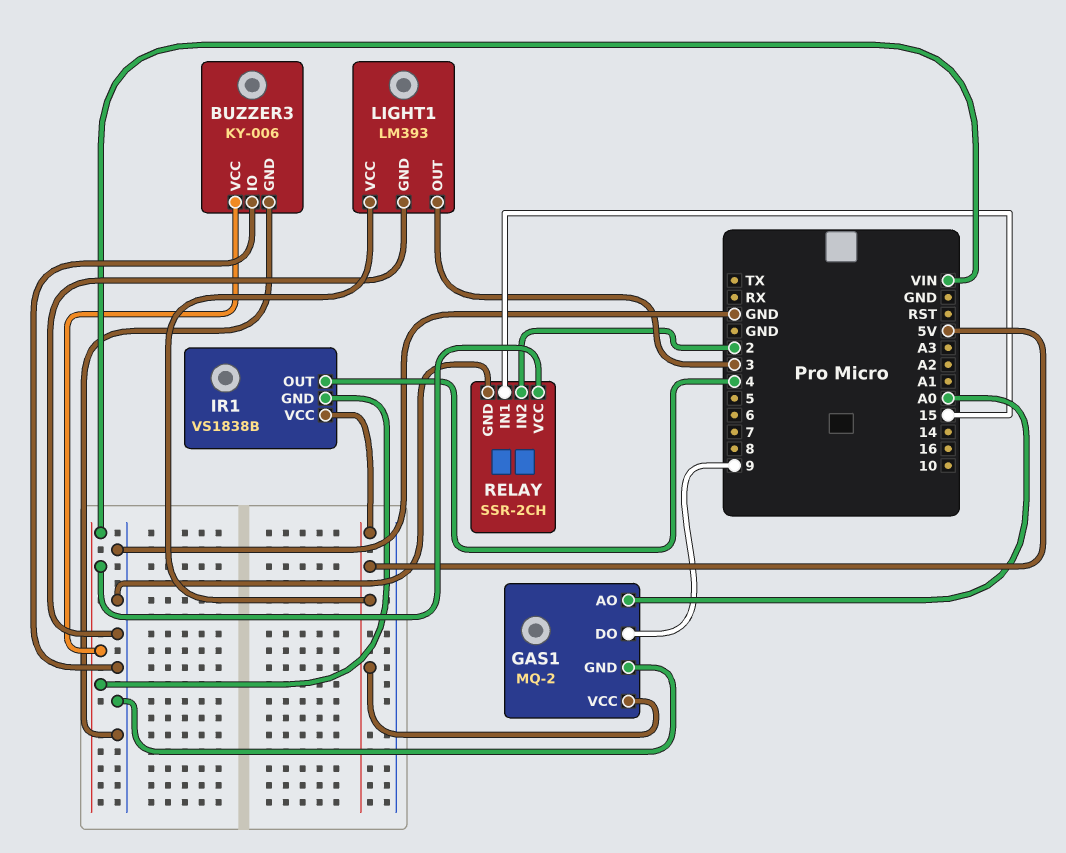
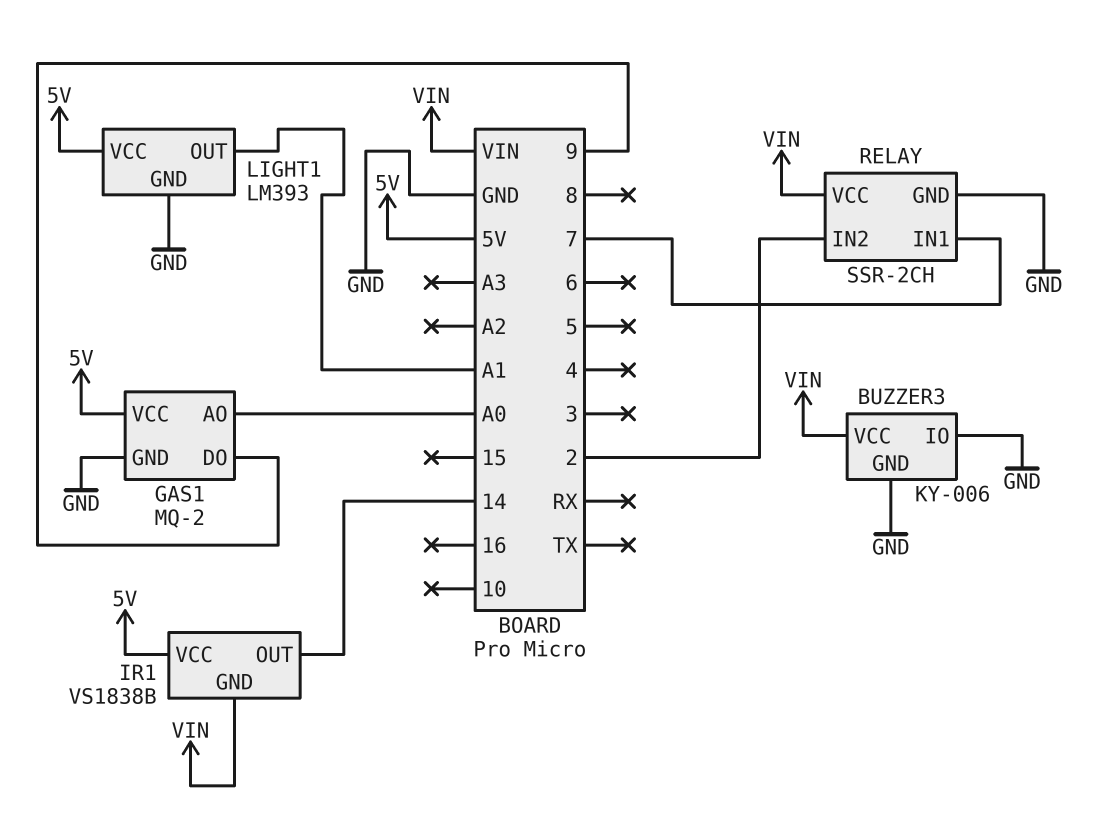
IR1 pin OUT: 4 -> 14
LIGHT1 pin OUT: 3 -> A1
RELAY pin IN1: 15 -> 7

